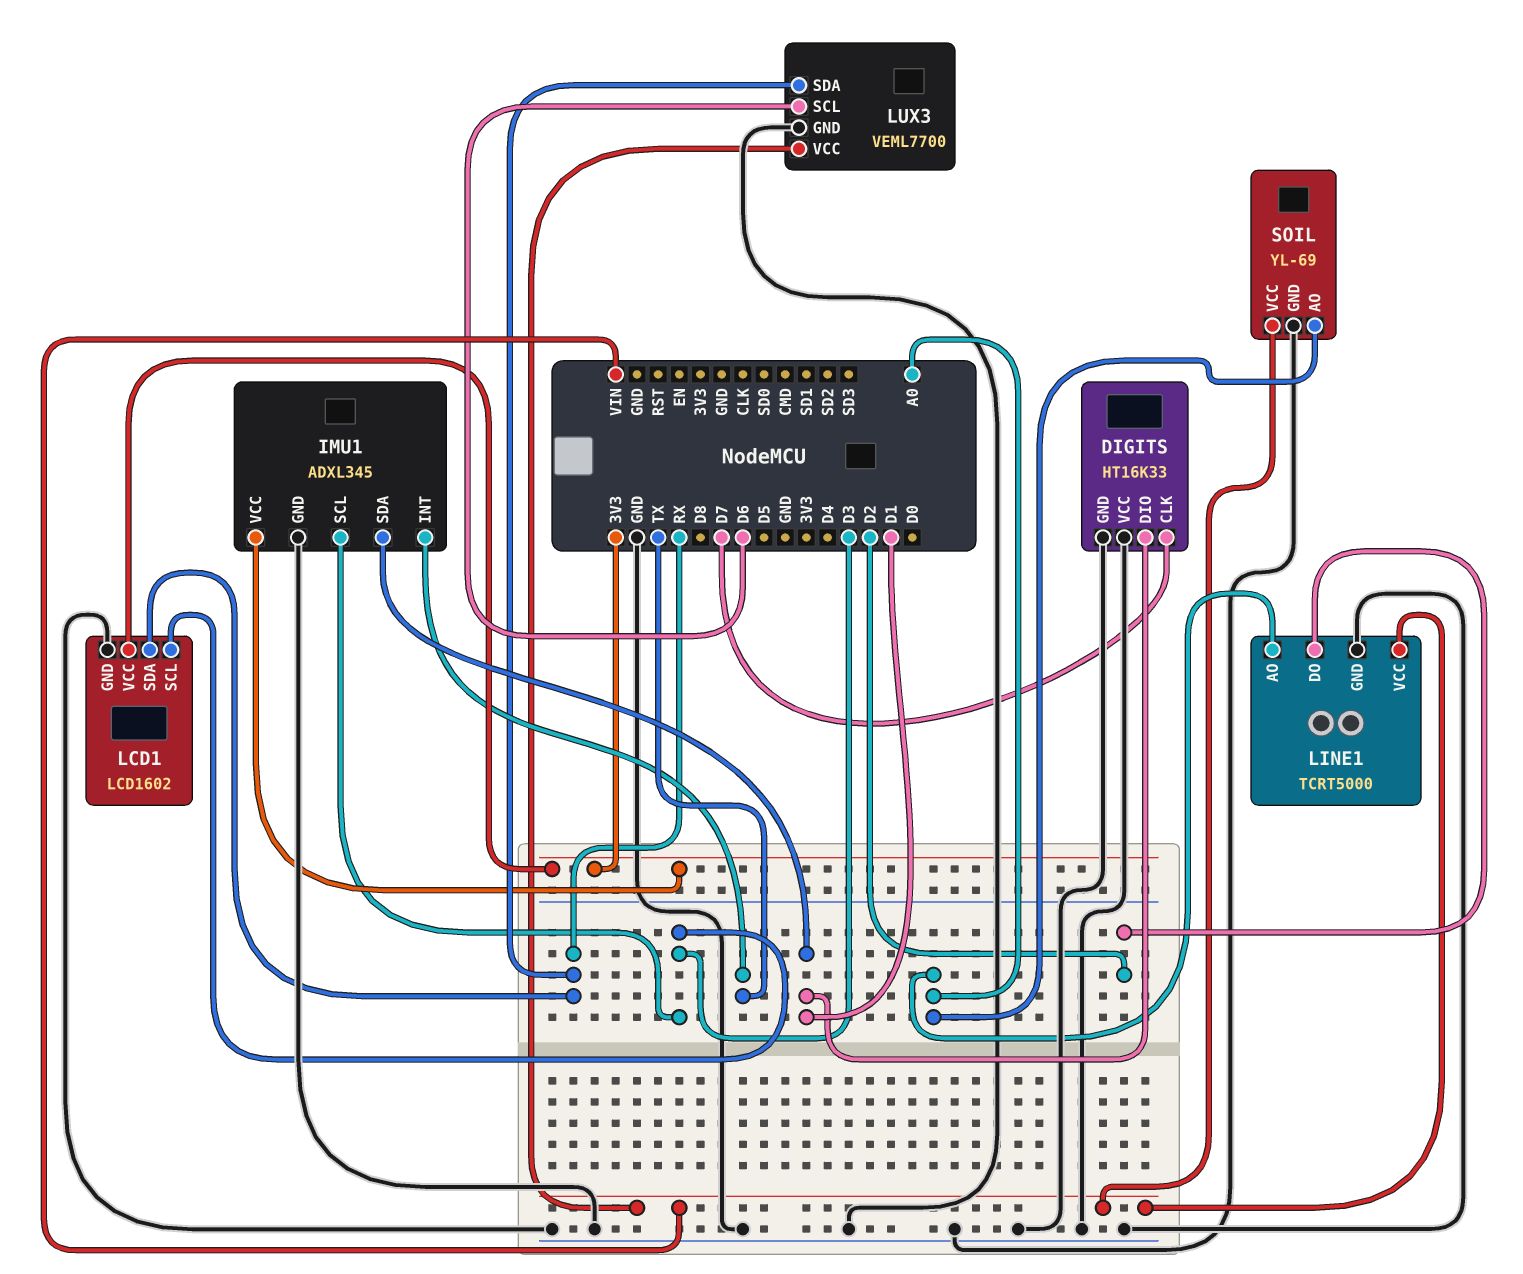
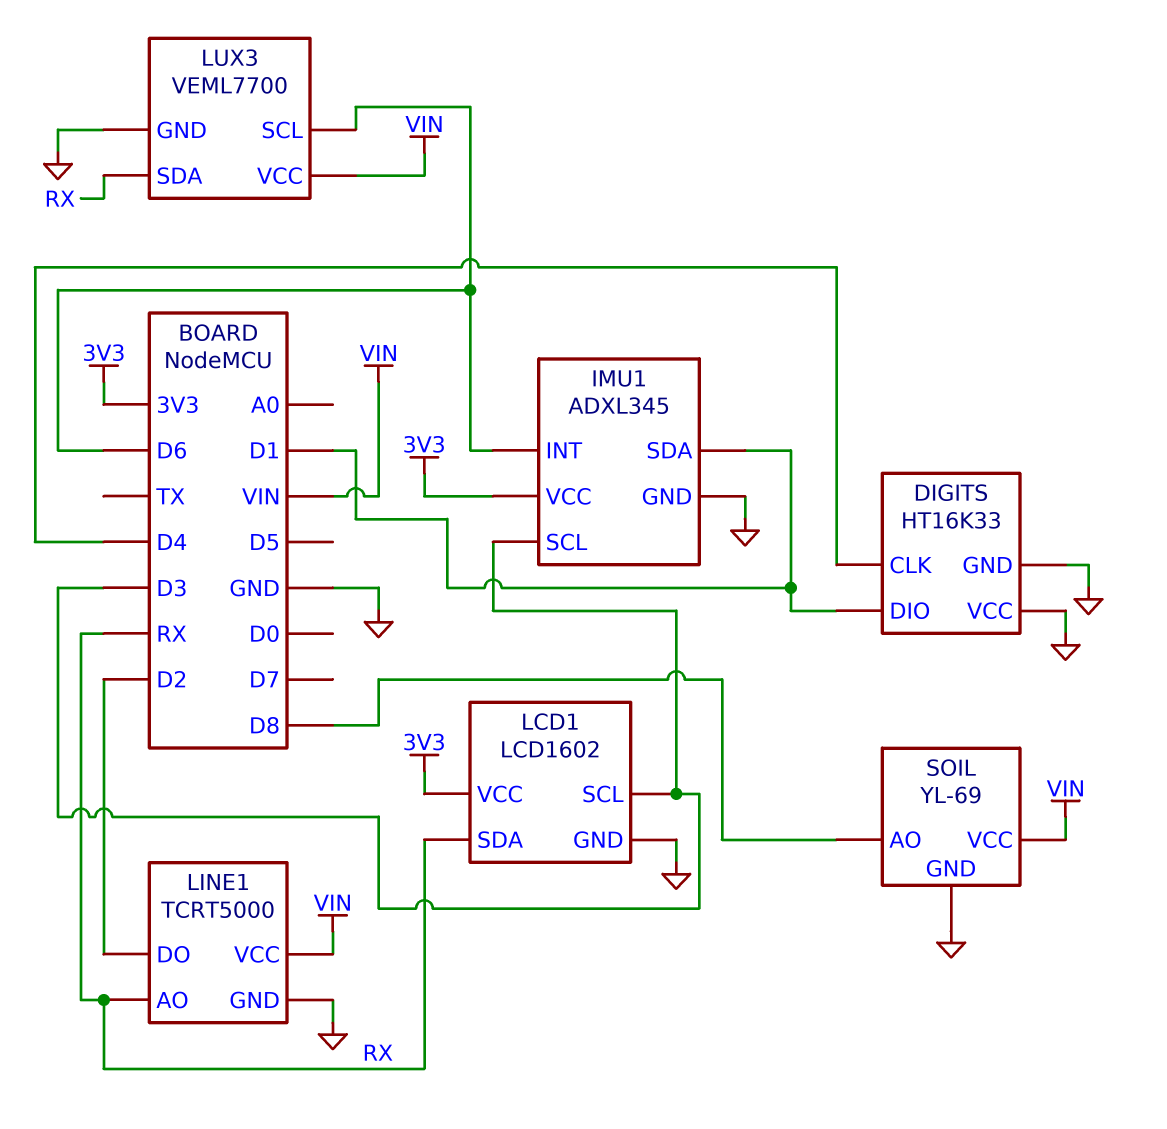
DIGITS pin CLK: D7 -> D4
IMU1 pin INT: TX -> D6
LINE1 pin AO: A0 -> RX
SOIL pin AO: A0 -> D8

